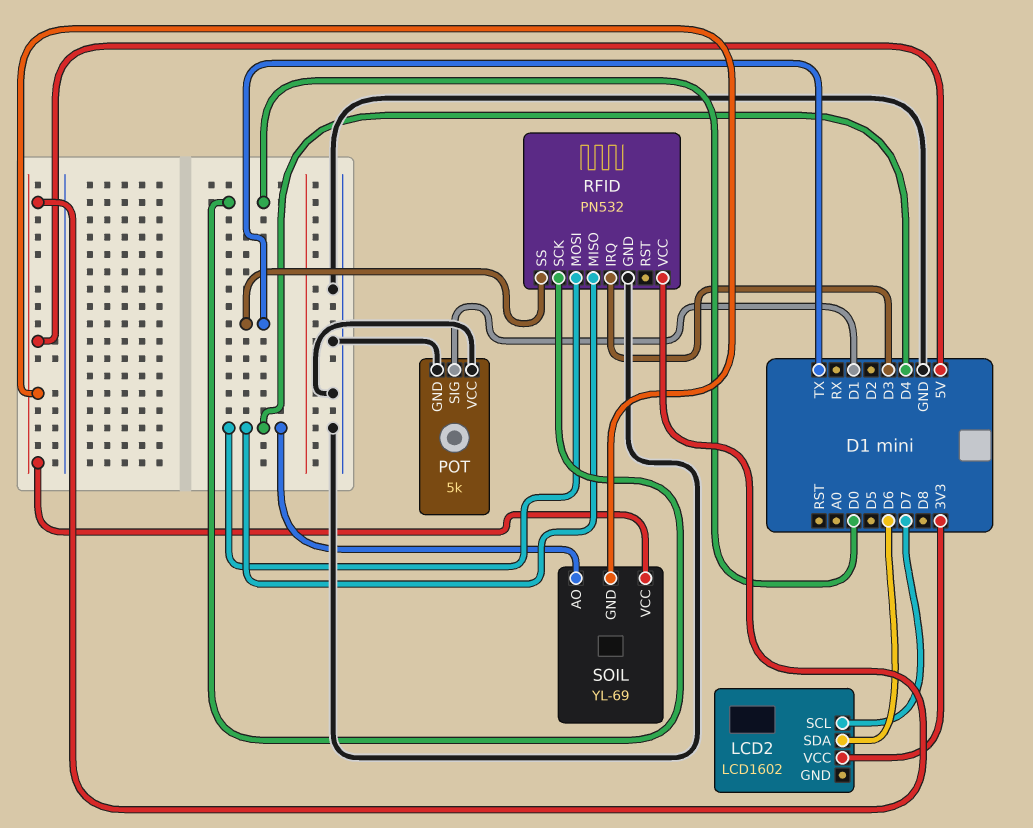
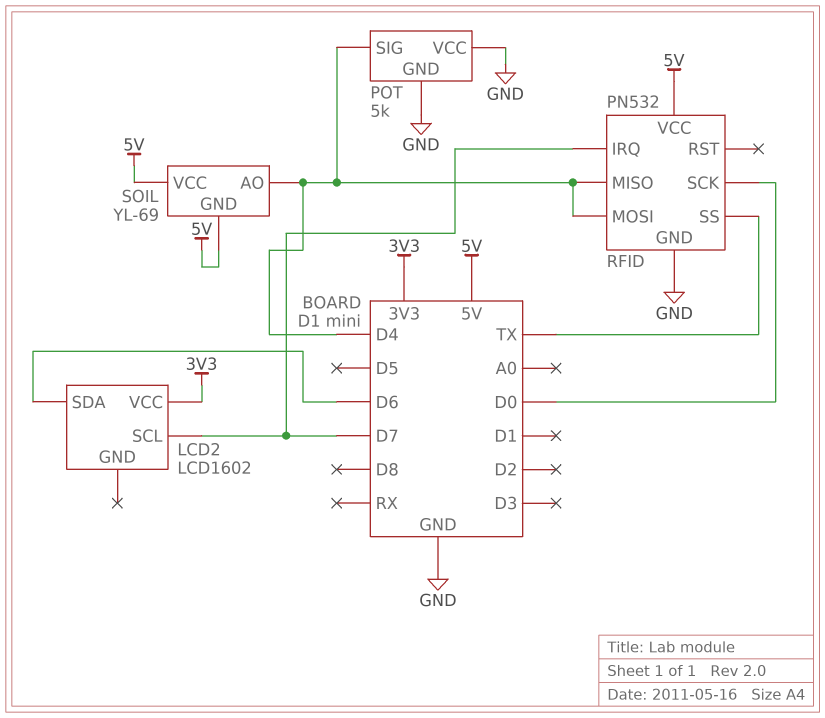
POT pin SIG: D1 -> D4
RFID pin IRQ: D3 -> D7

